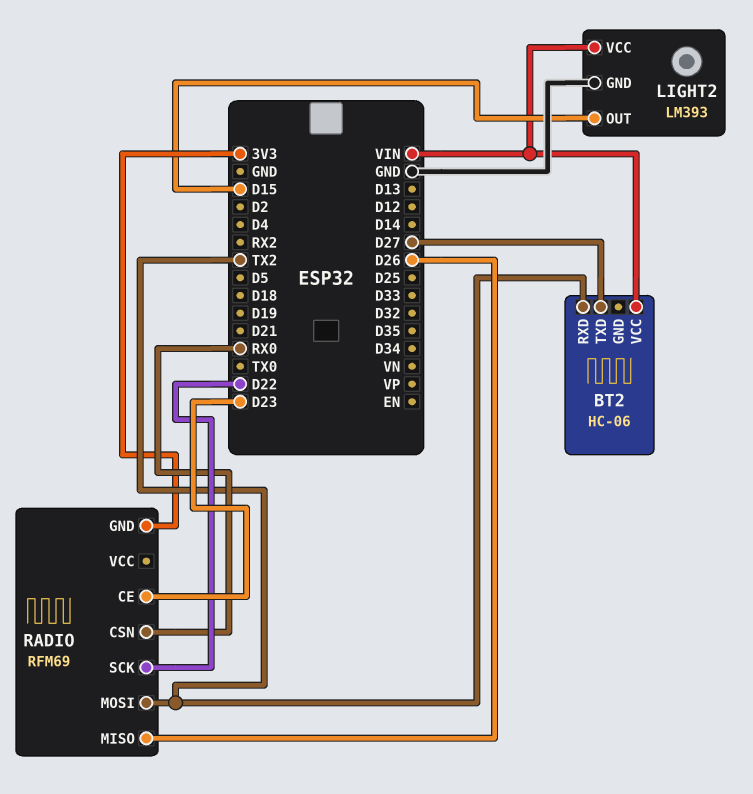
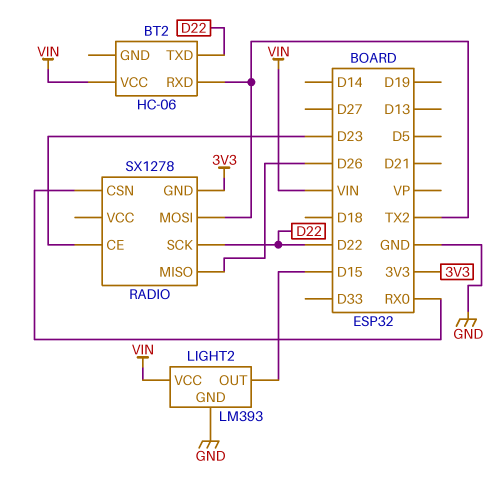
BT2 pin TXD: D27 -> D22
RADIO: RFM69 -> SX1278

